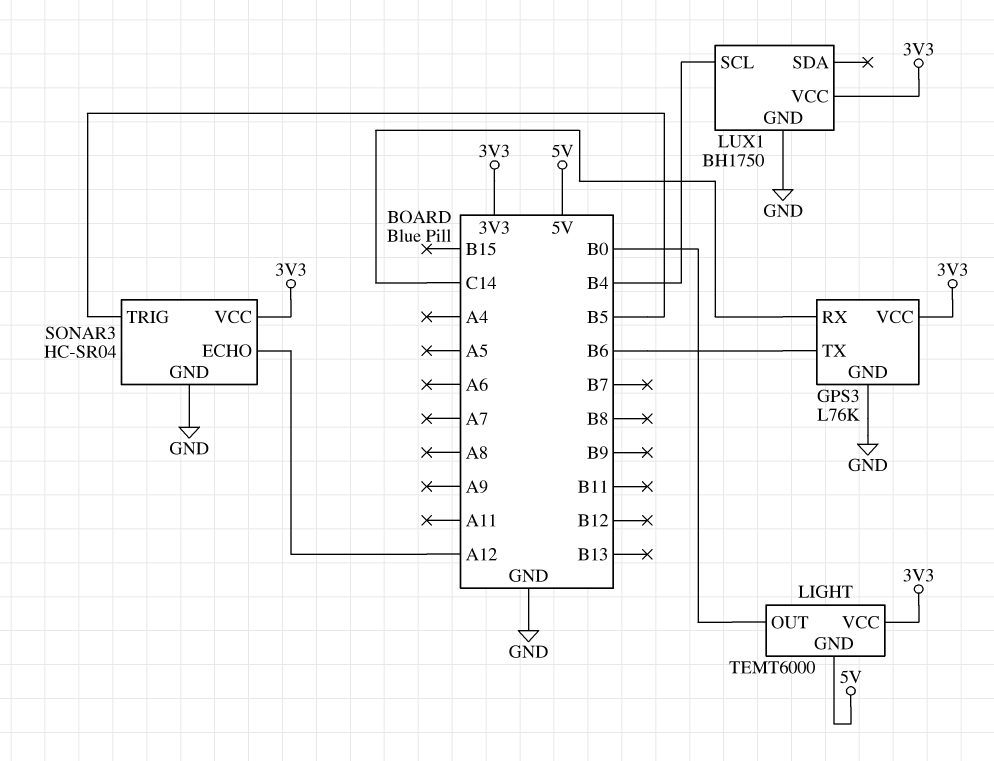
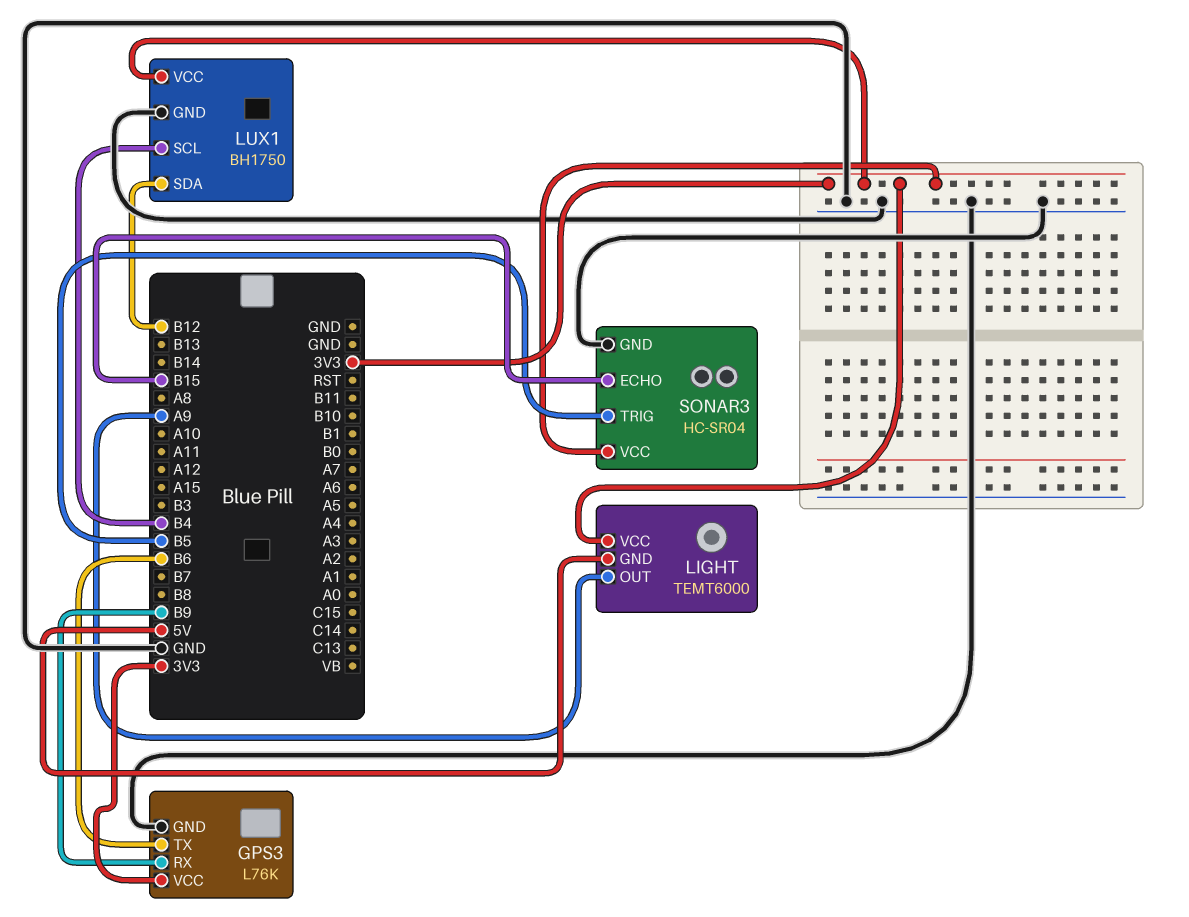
GPS3 pin RX: C14 -> B9
LIGHT pin OUT: B0 -> A9
LUX1 pin SDA: none -> B12
SONAR3 pin ECHO: A12 -> B15

